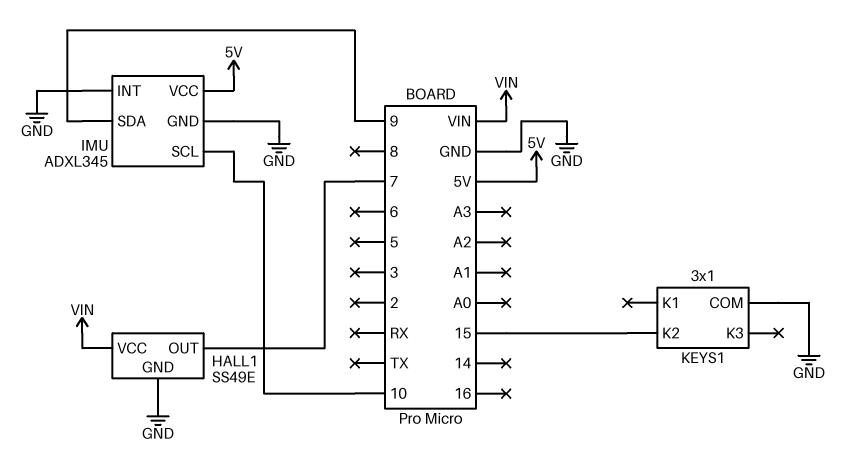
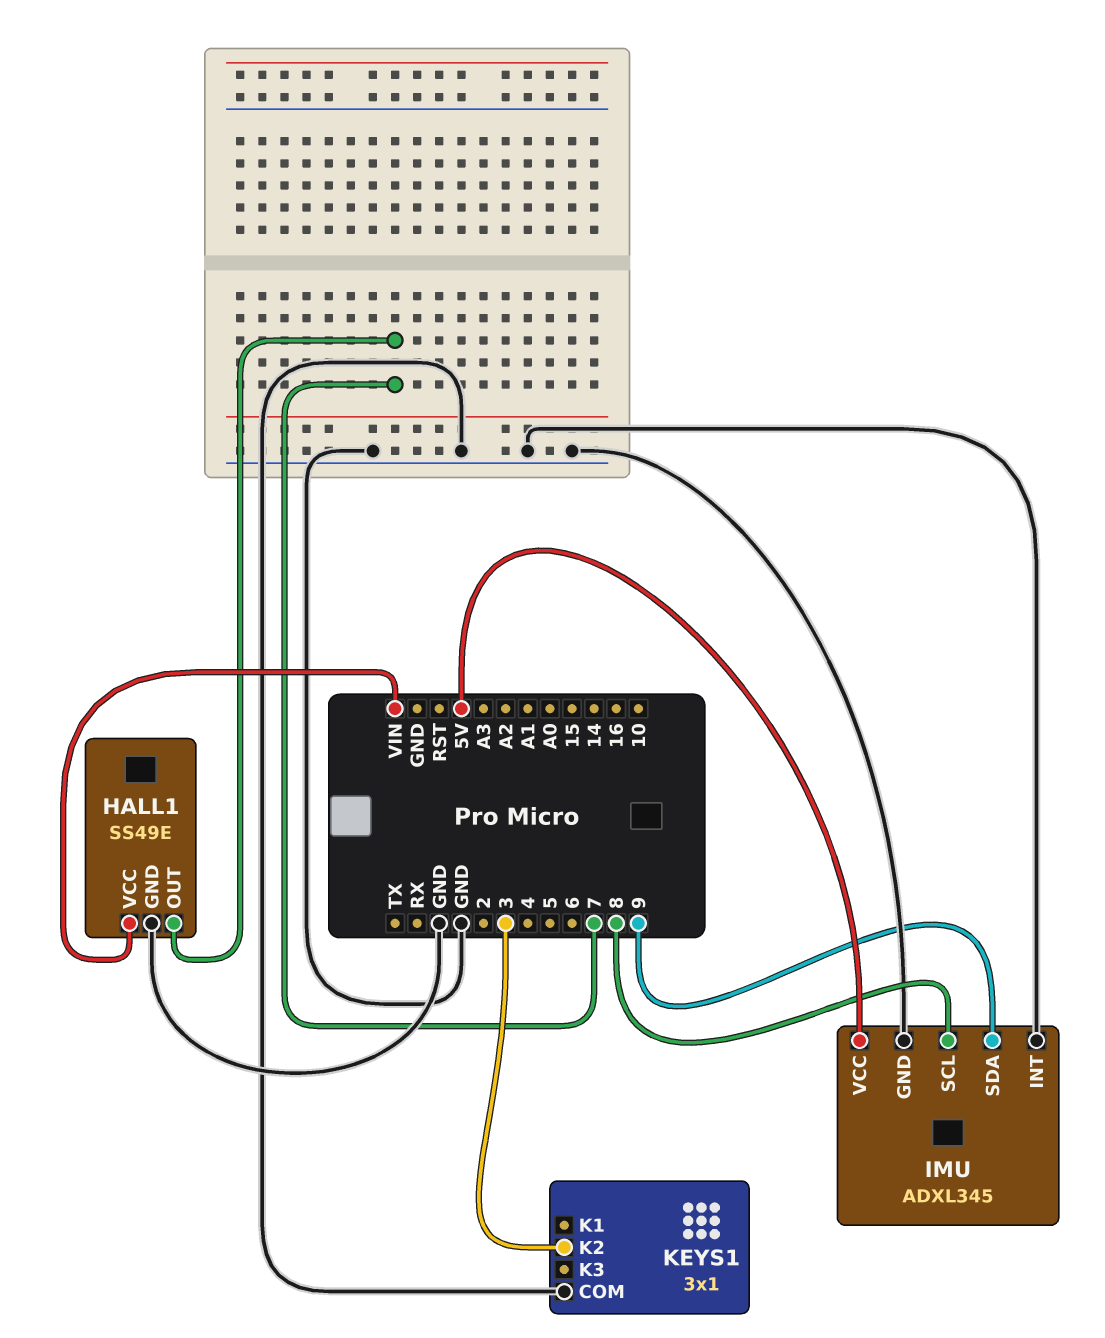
IMU pin SCL: 10 -> 8
KEYS1 pin K2: 15 -> 3

